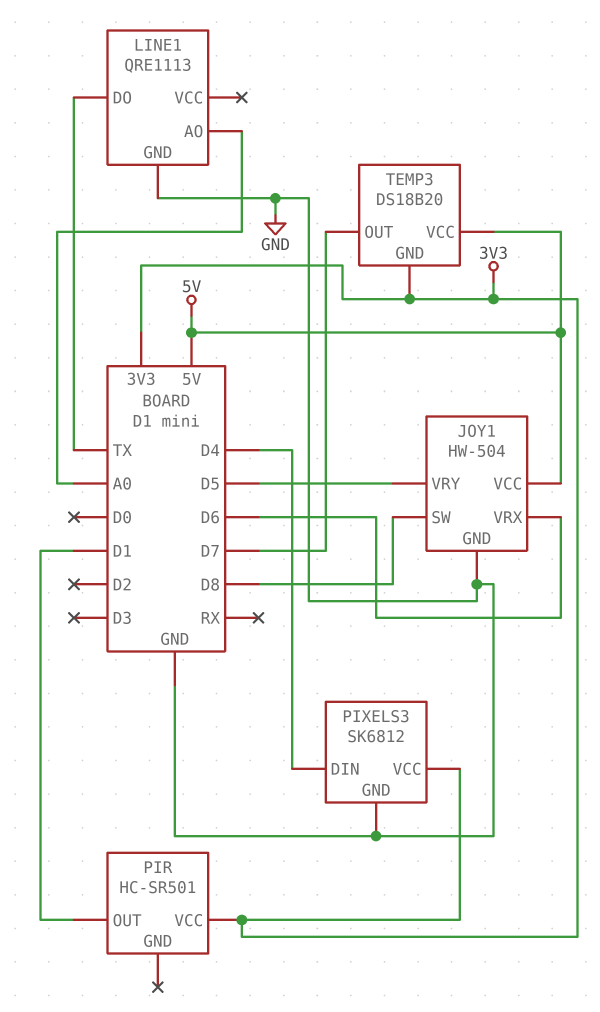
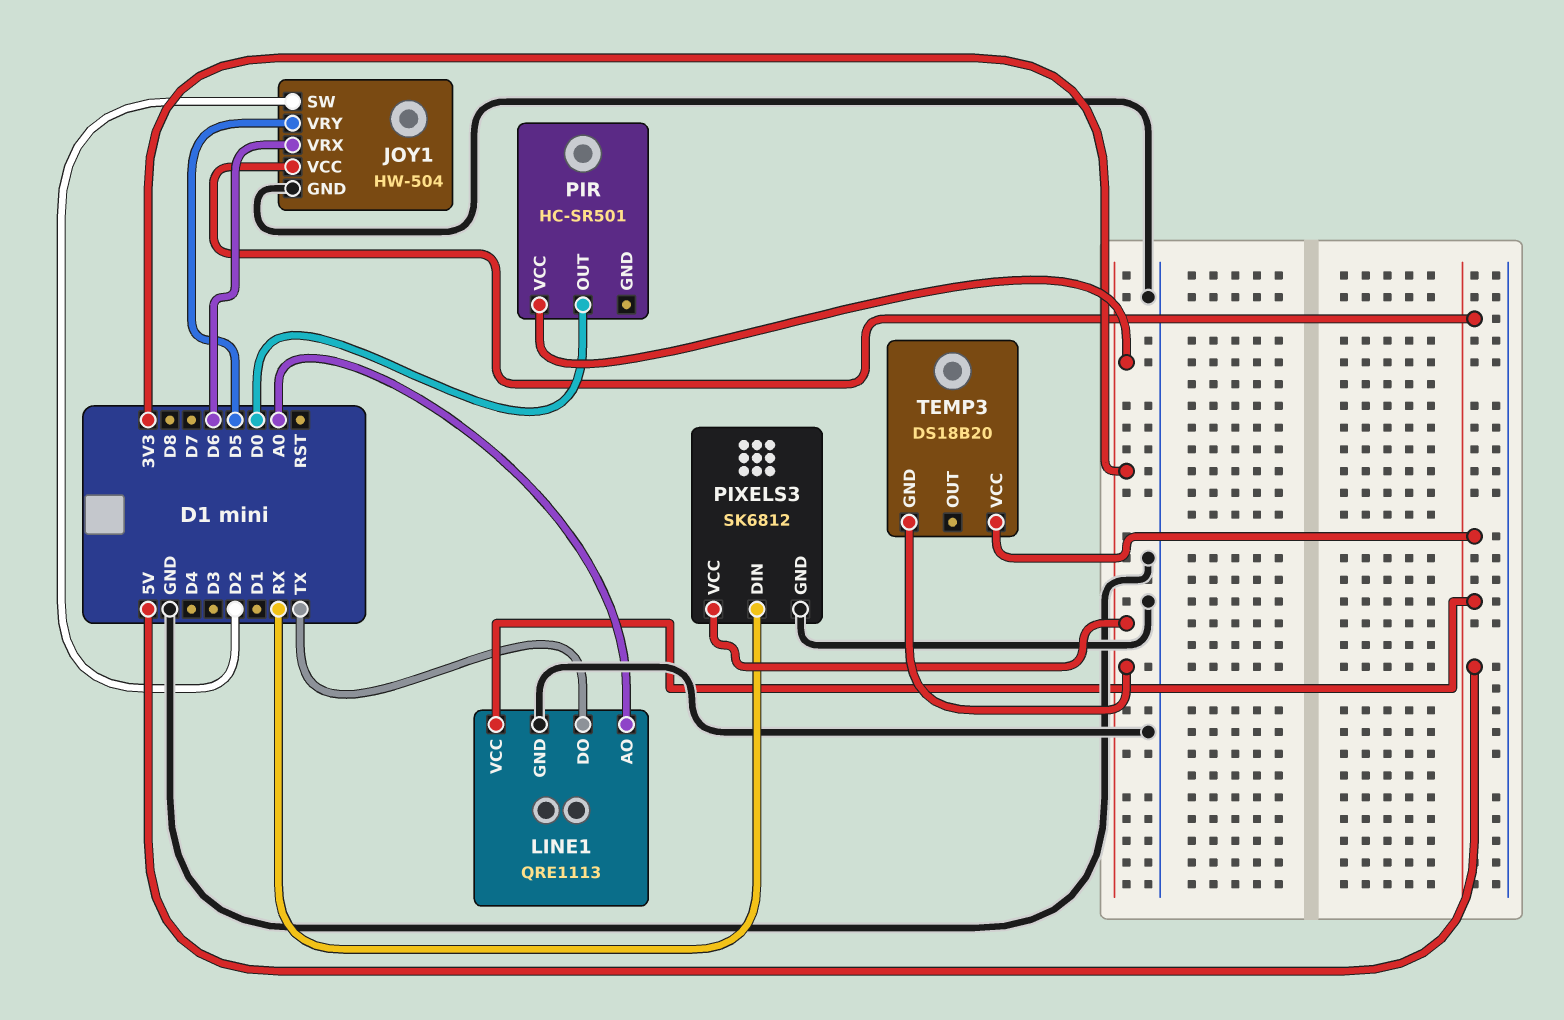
JOY1 pin SW: D8 -> D2
LINE1 pin VCC: none -> 5V
PIR pin OUT: D1 -> D0
PIXELS3 pin DIN: D4 -> RX
TEMP3 pin OUT: D7 -> none

